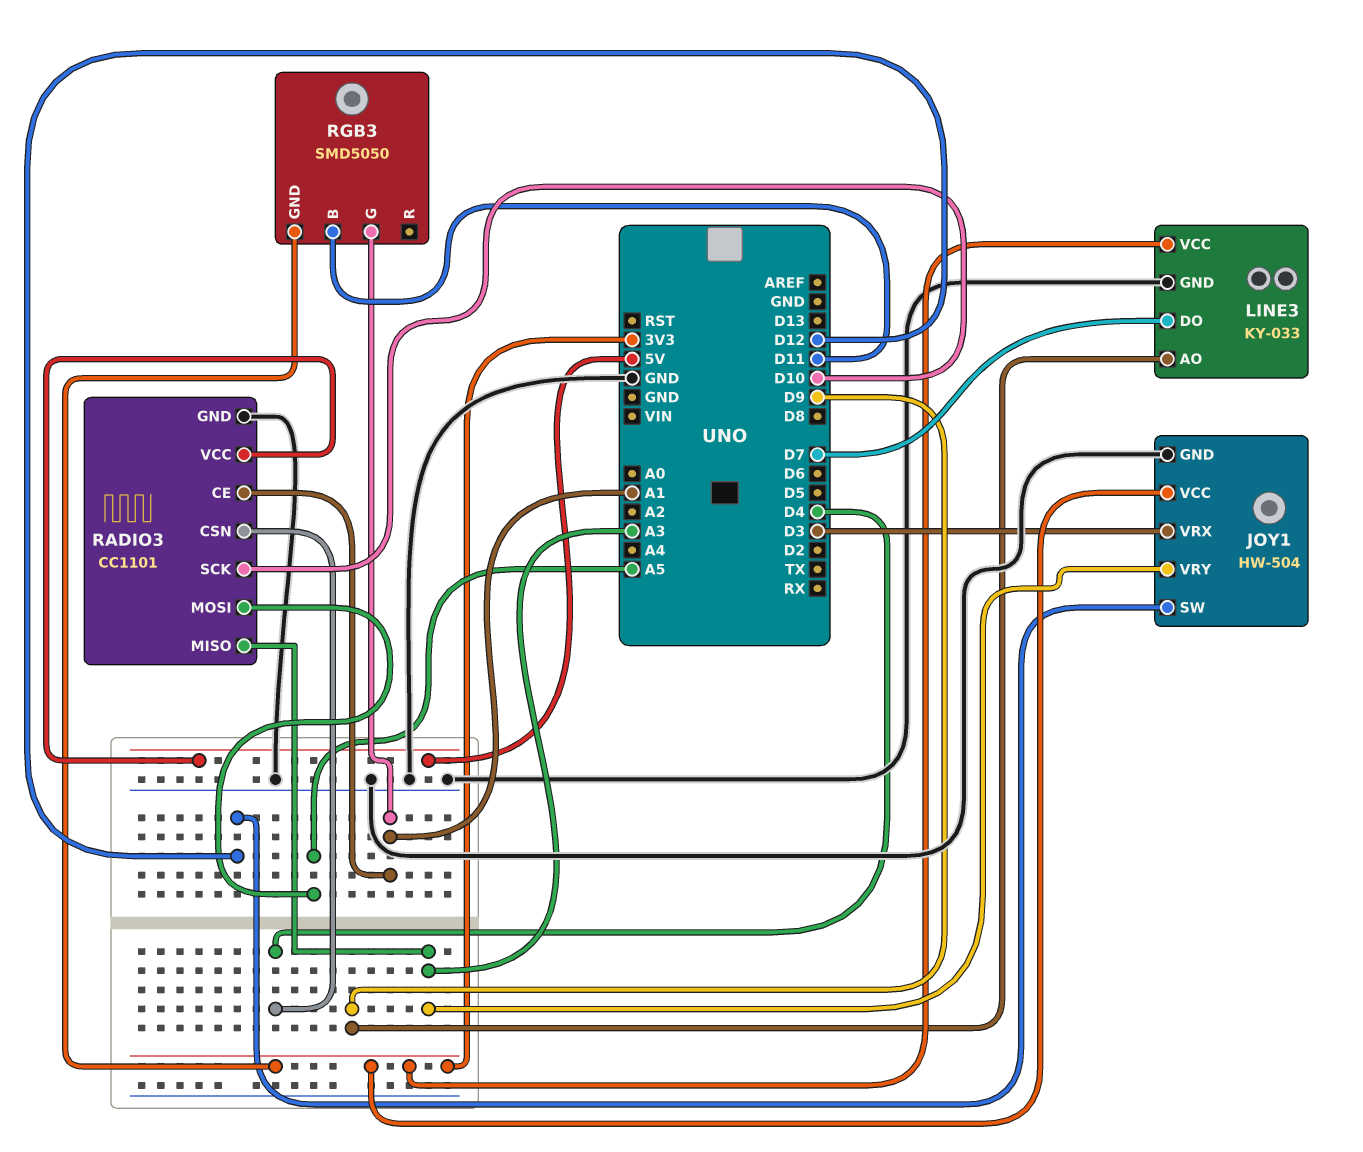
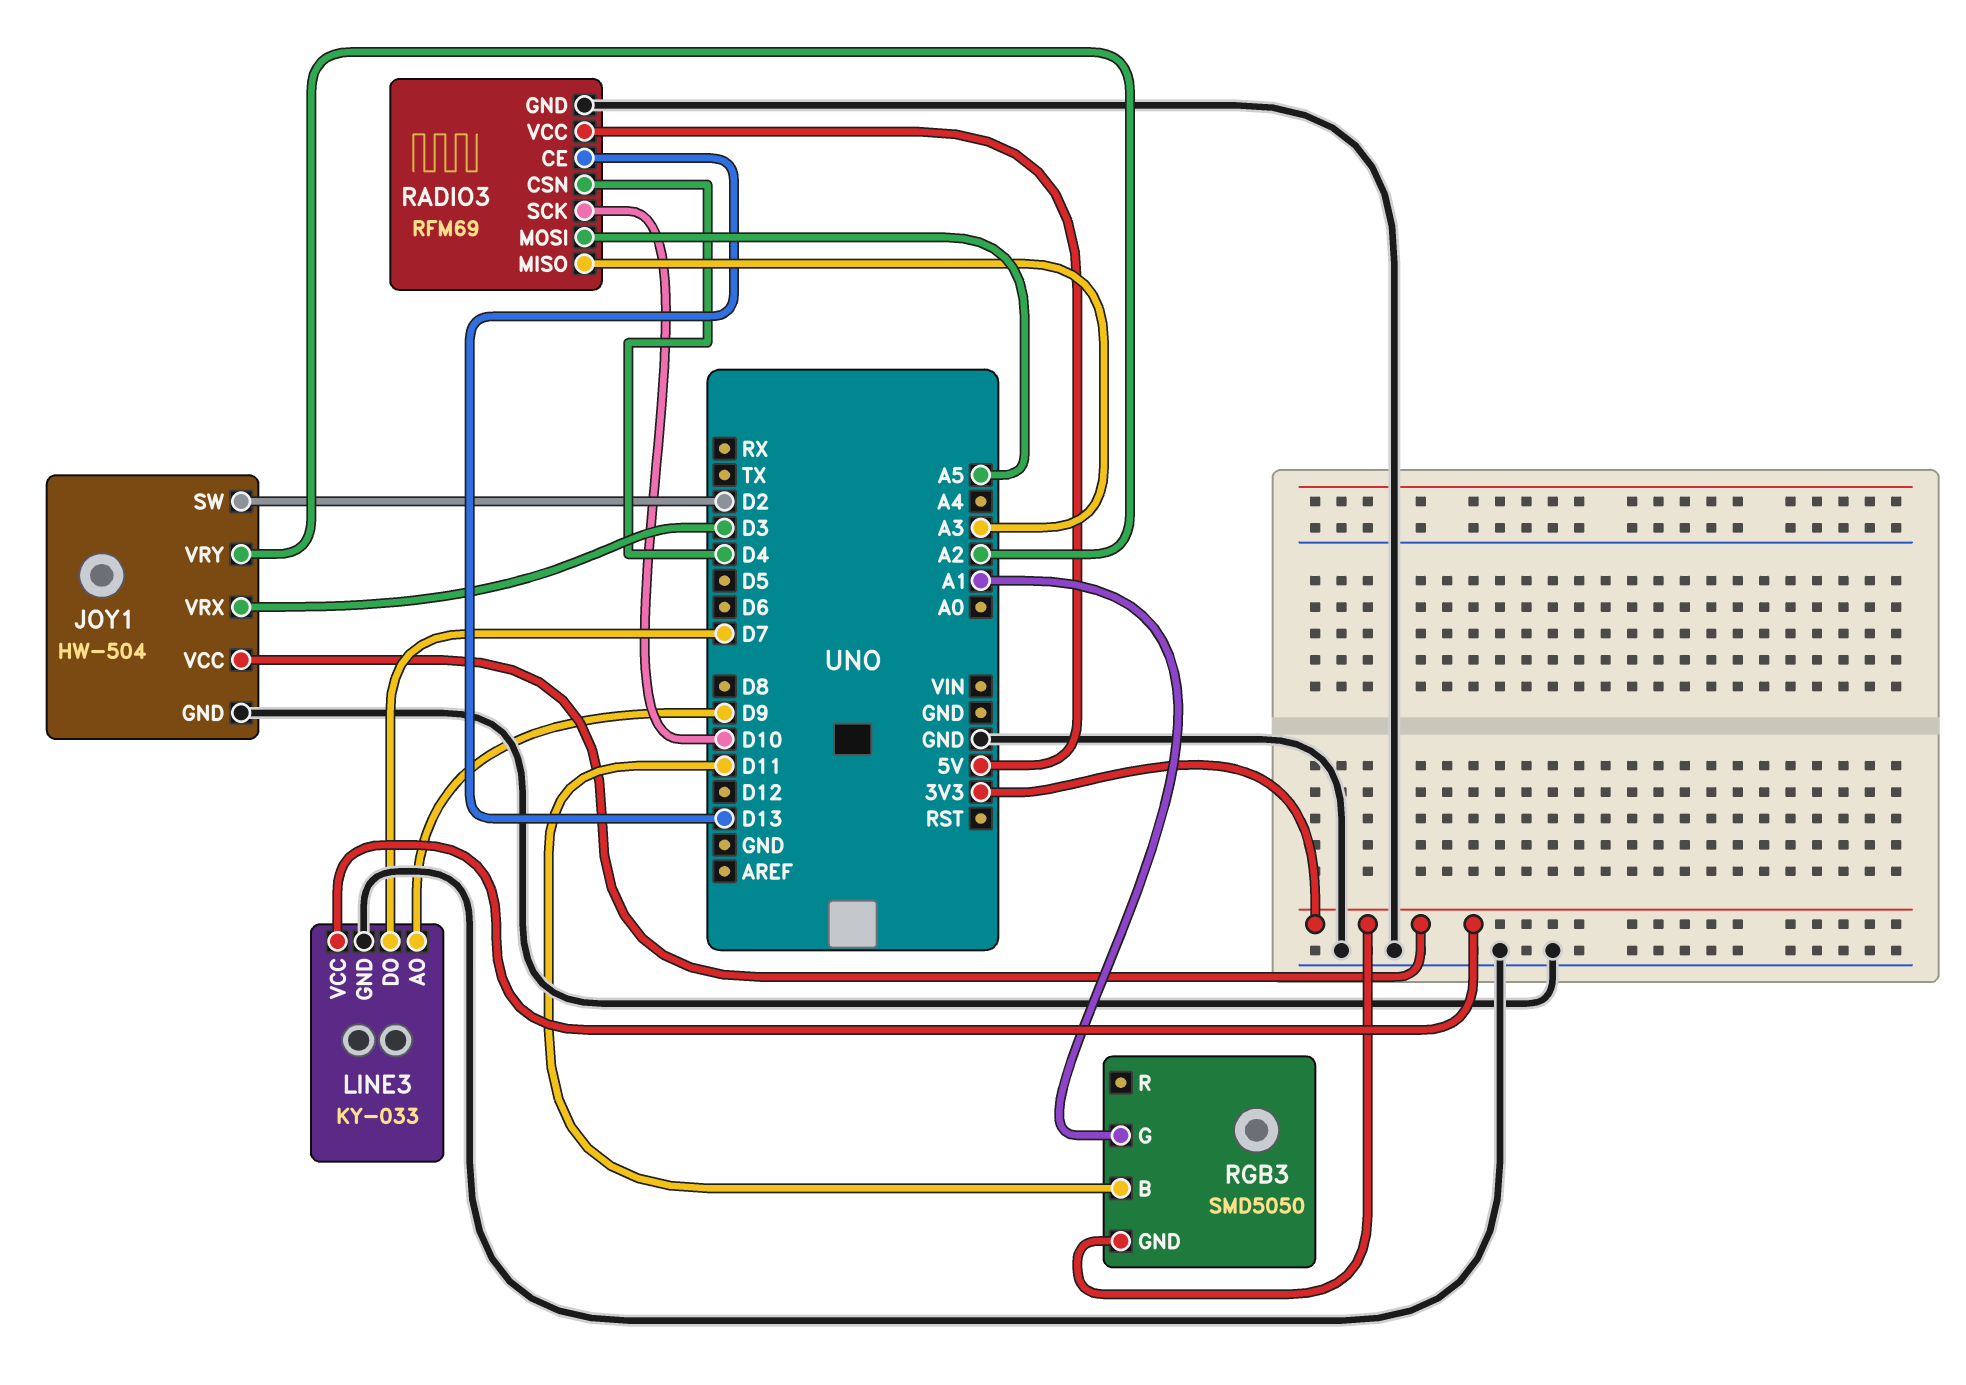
JOY1 pin SW: D12 -> D2
JOY1 pin VRY: A3 -> A2
RADIO3: CC1101 -> RFM69
RADIO3 pin CE: A1 -> D13

